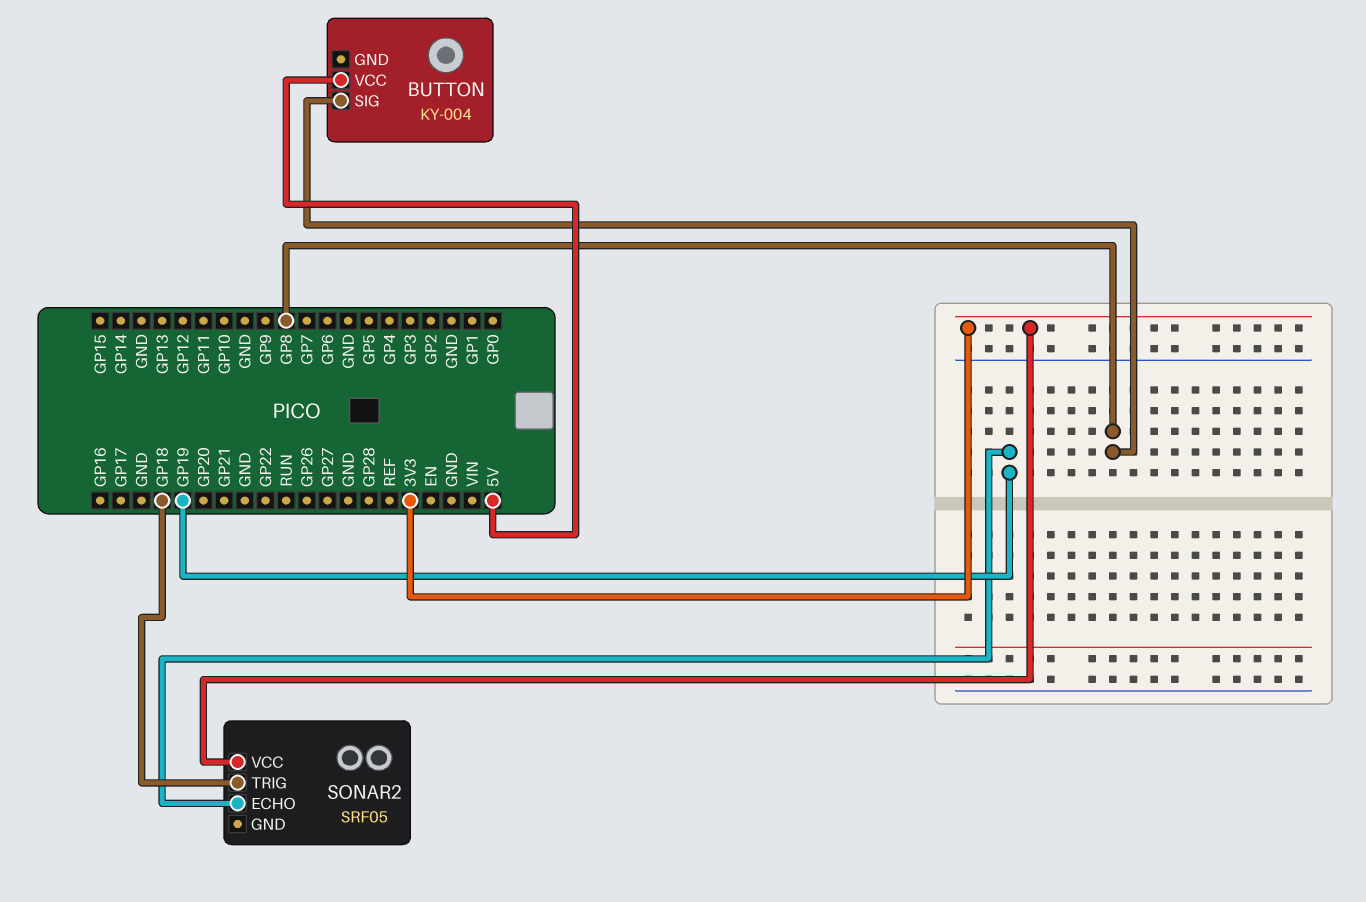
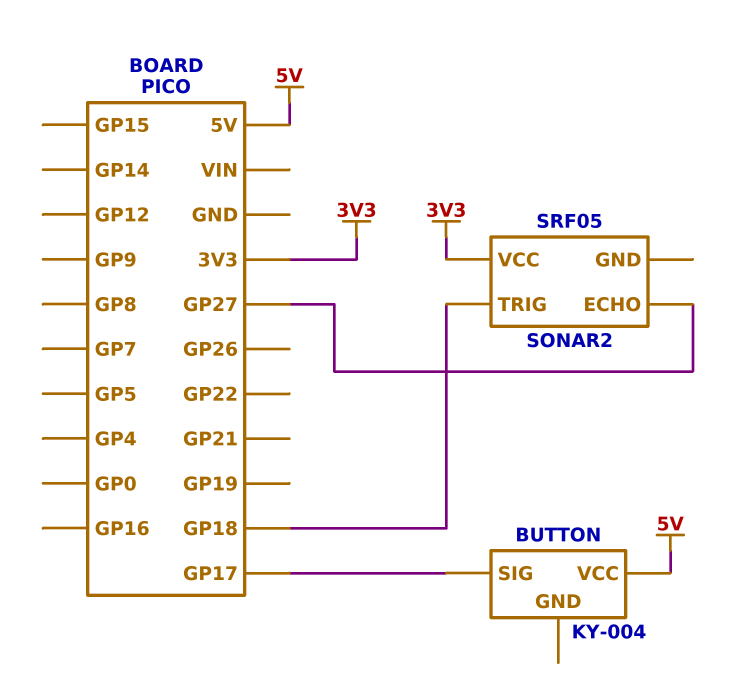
BUTTON pin SIG: GP8 -> GP17
SONAR2 pin ECHO: GP19 -> GP27

